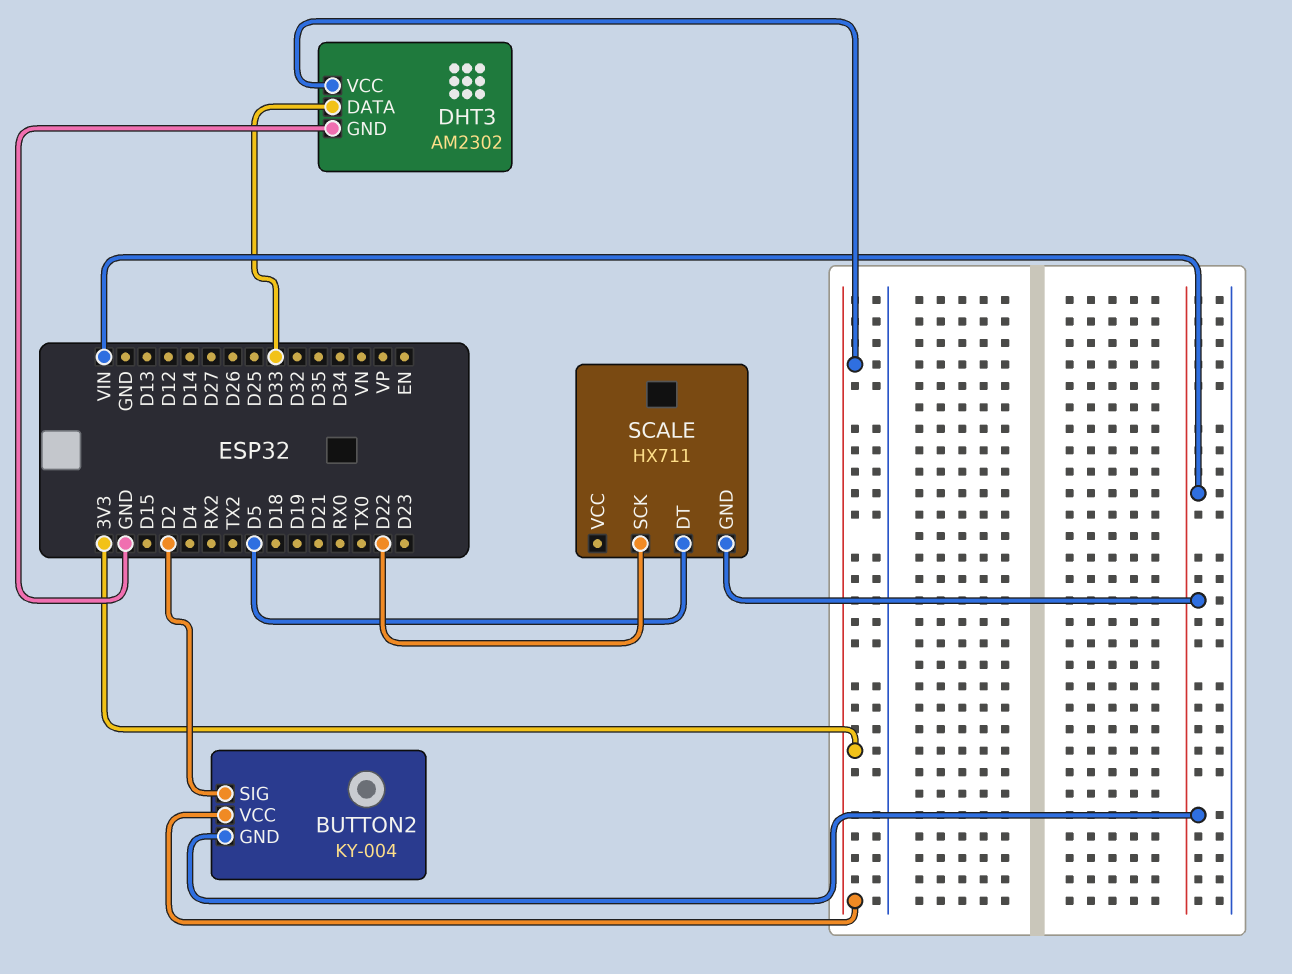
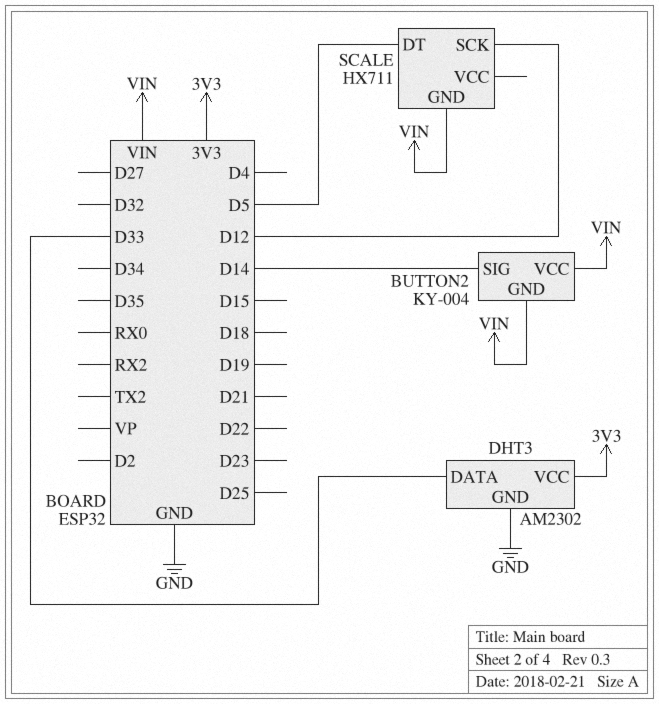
BUTTON2 pin SIG: D2 -> D14
BUTTON2 pin VCC: 3V3 -> VIN
SCALE pin SCK: D22 -> D12

